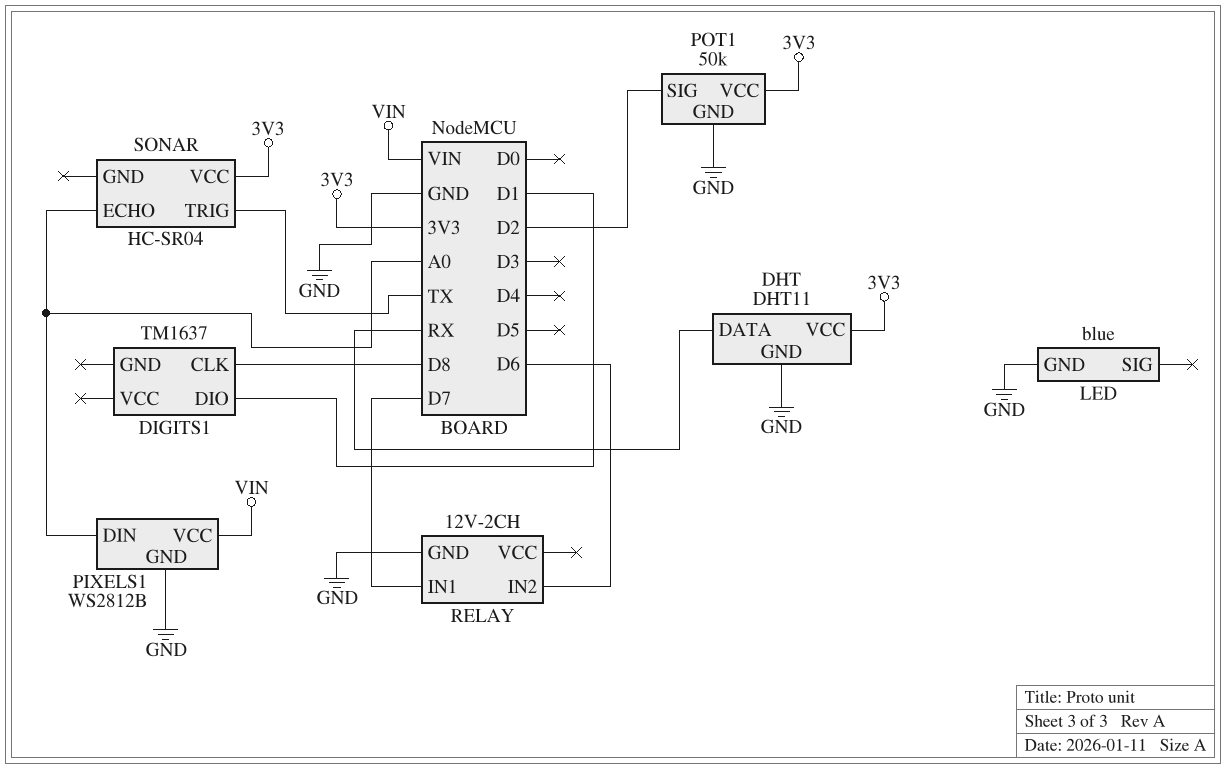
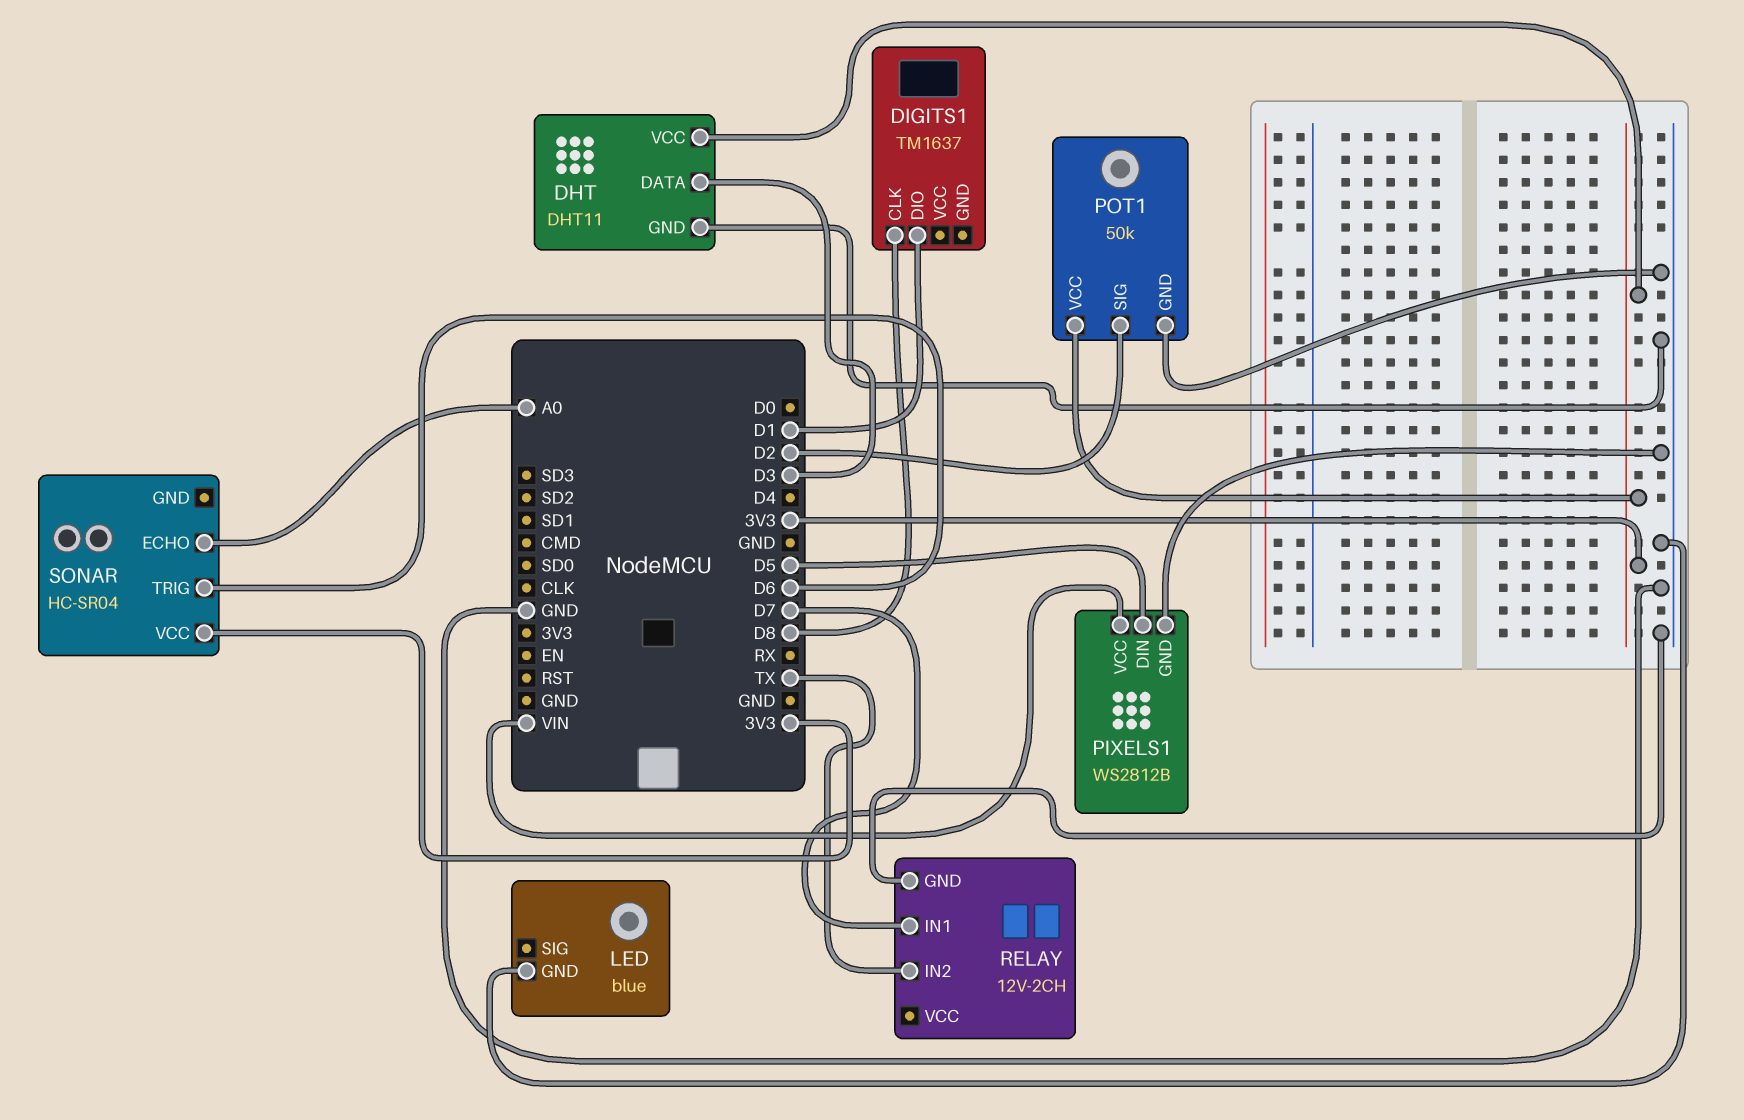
DHT pin DATA: RX -> D3
PIXELS1 pin DIN: A0 -> D5
RELAY pin IN2: D6 -> TX
SONAR pin TRIG: TX -> D6

